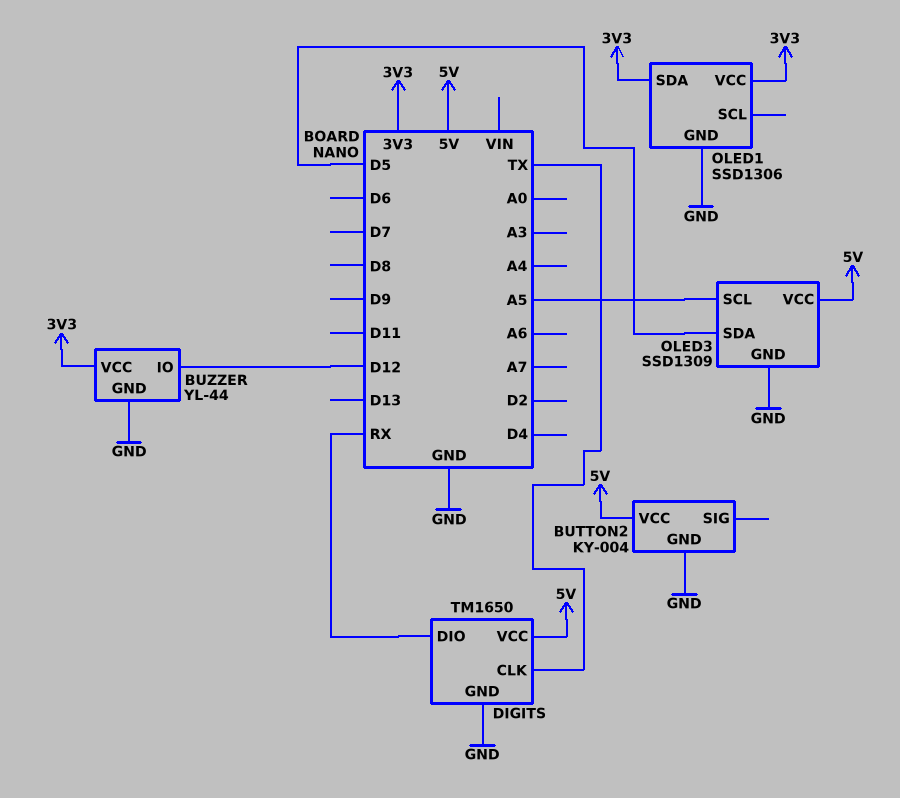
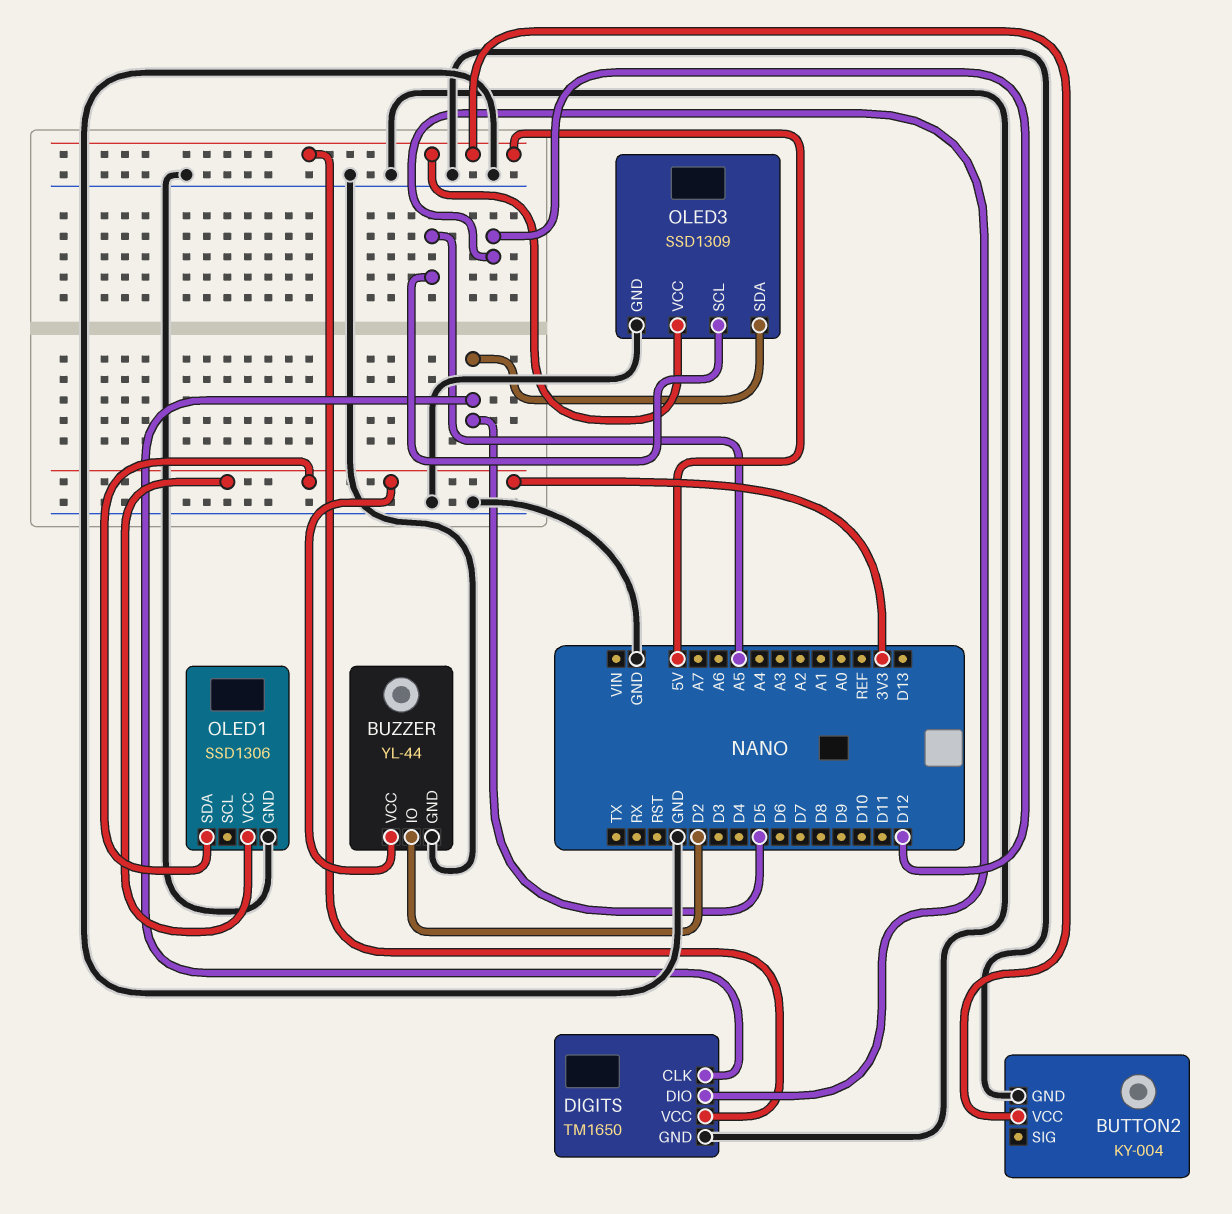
BUZZER pin IO: D12 -> D2
DIGITS pin CLK: TX -> D5
DIGITS pin DIO: RX -> D12

